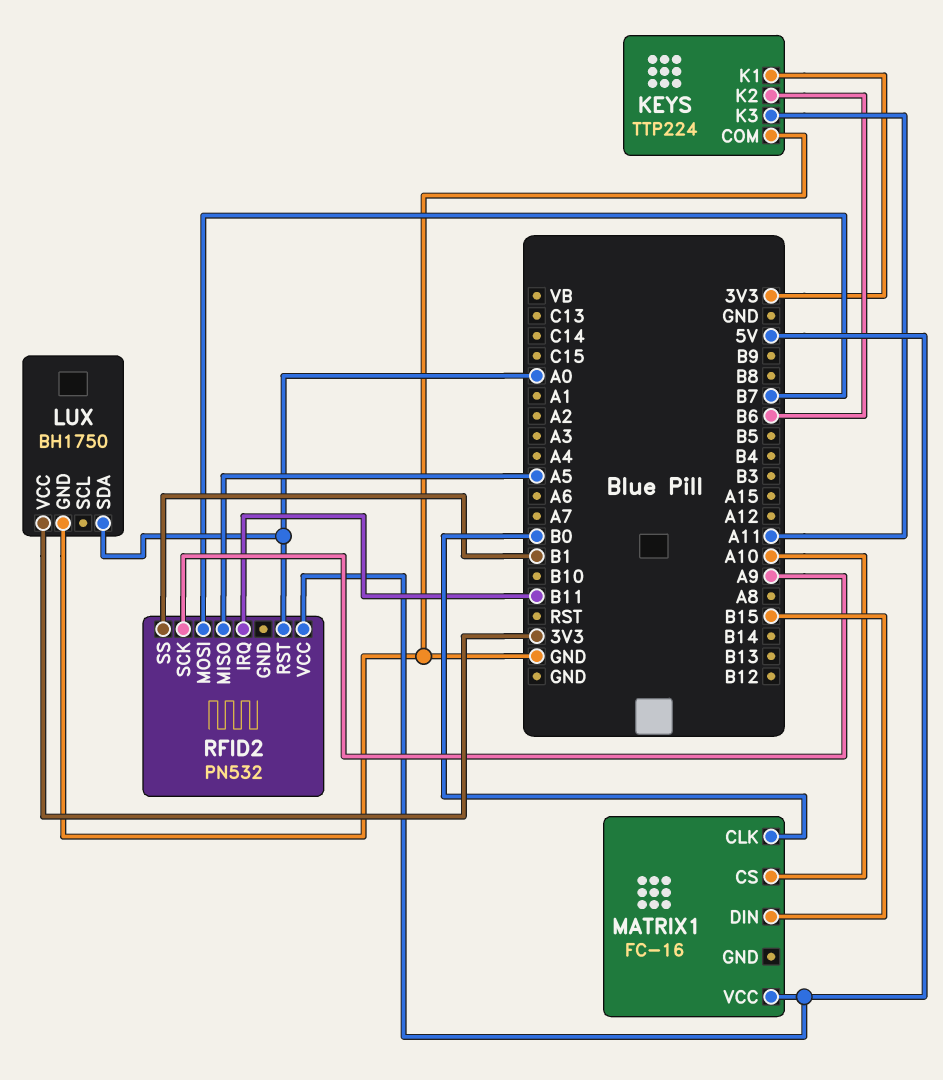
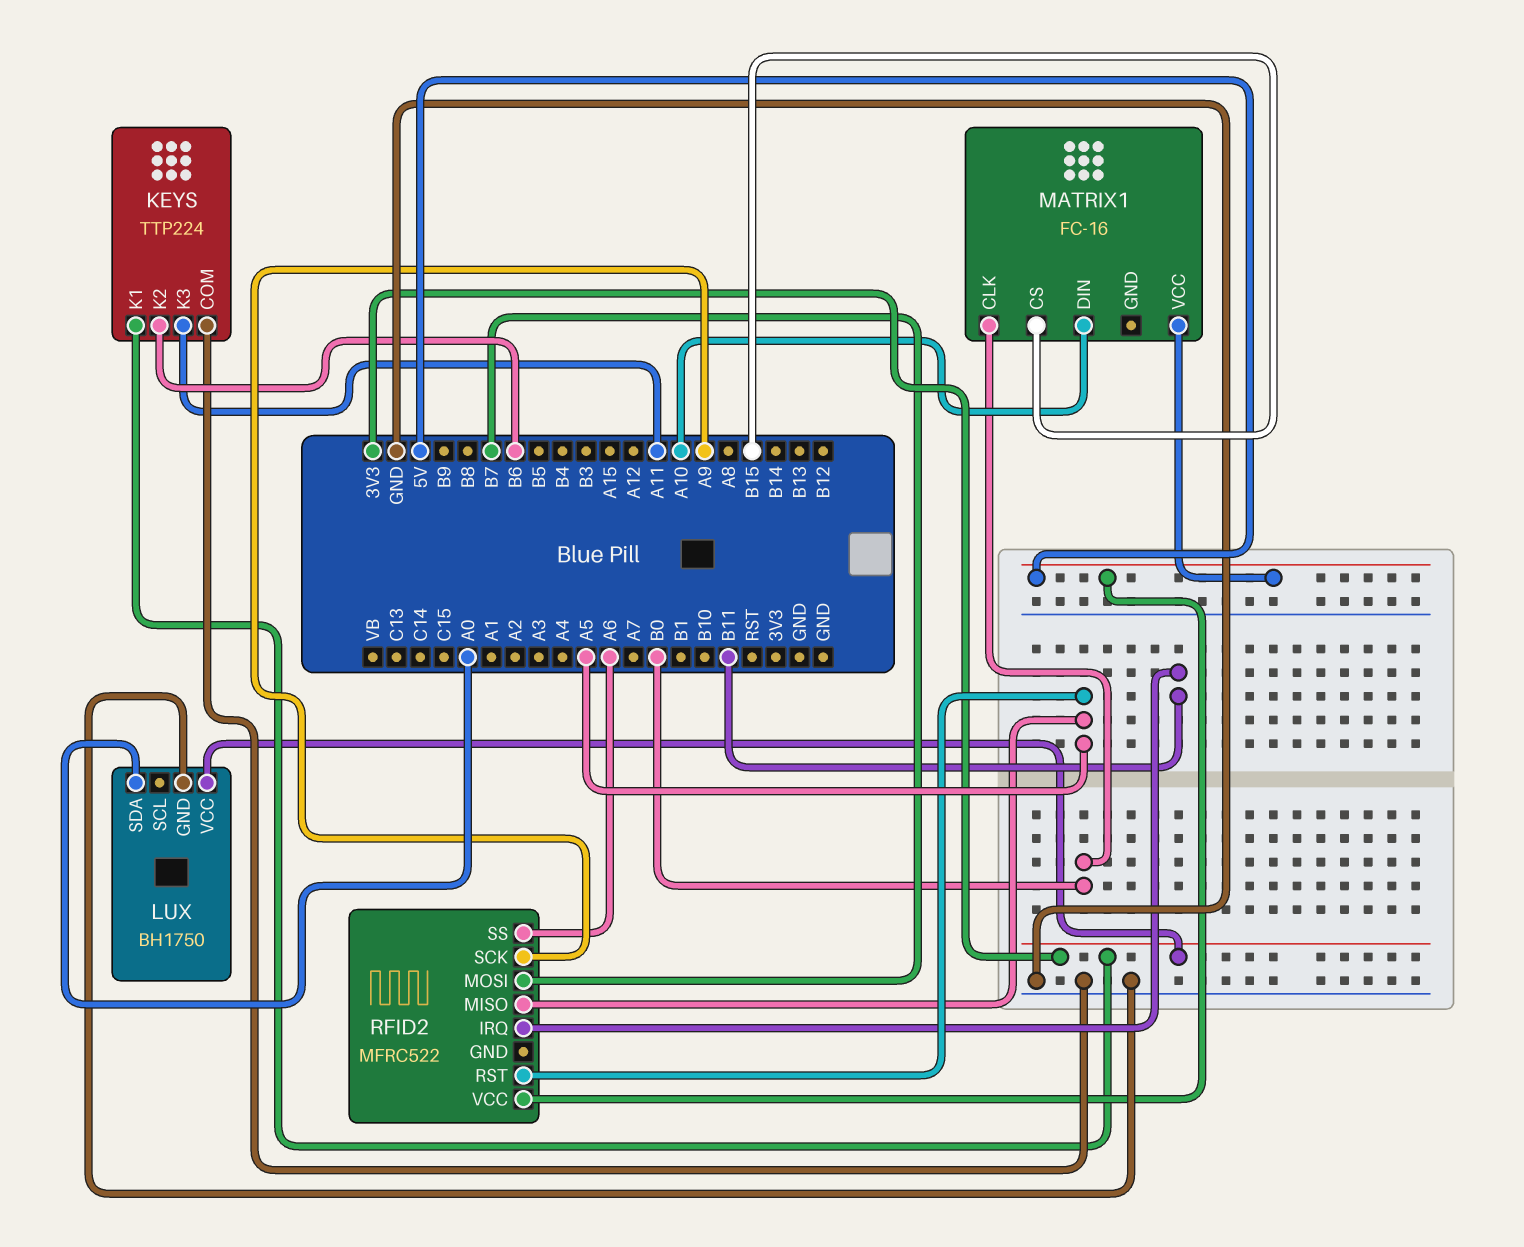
MATRIX1 pin CS: A10 -> B15
MATRIX1 pin DIN: B15 -> A10
RFID2: PN532 -> MFRC522
RFID2 pin RST: A0 -> A5
RFID2 pin SS: B1 -> A6

